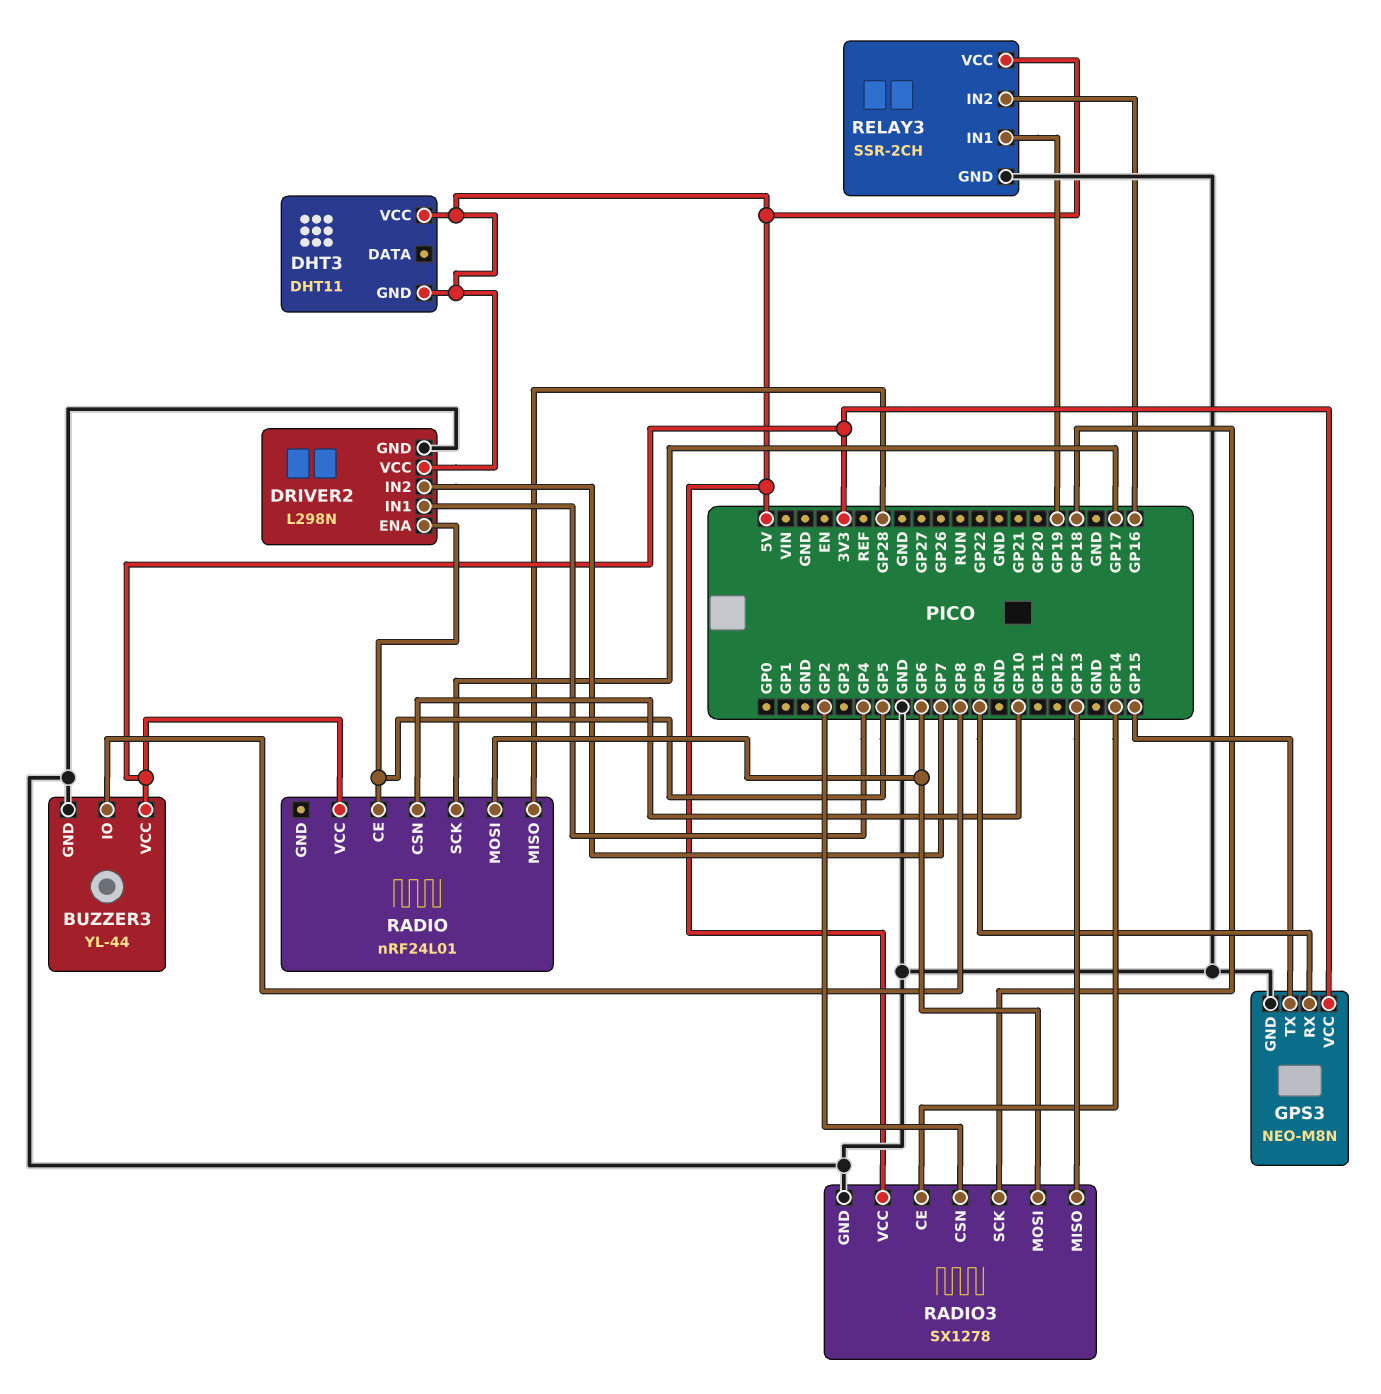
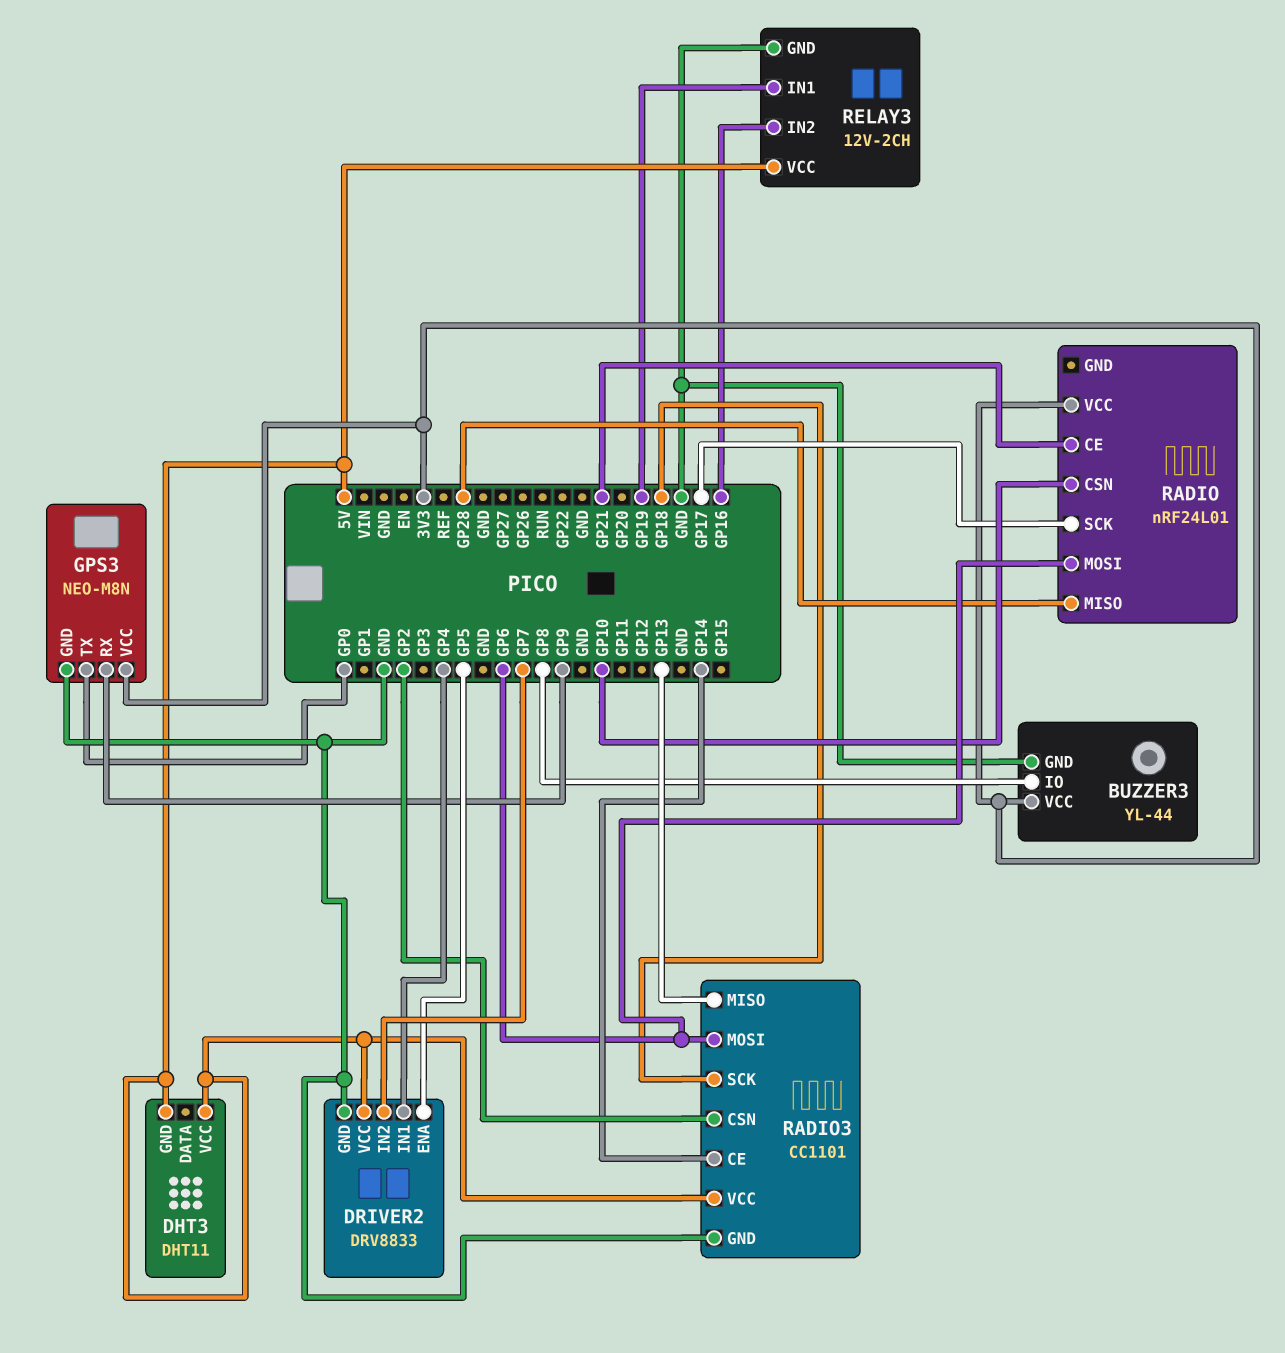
DRIVER2: L298N -> DRV8833
GPS3 pin TX: GP15 -> GP0
RADIO pin CE: GP5 -> GP21
RADIO3: SX1278 -> CC1101
RELAY3: SSR-2CH -> 12V-2CH

